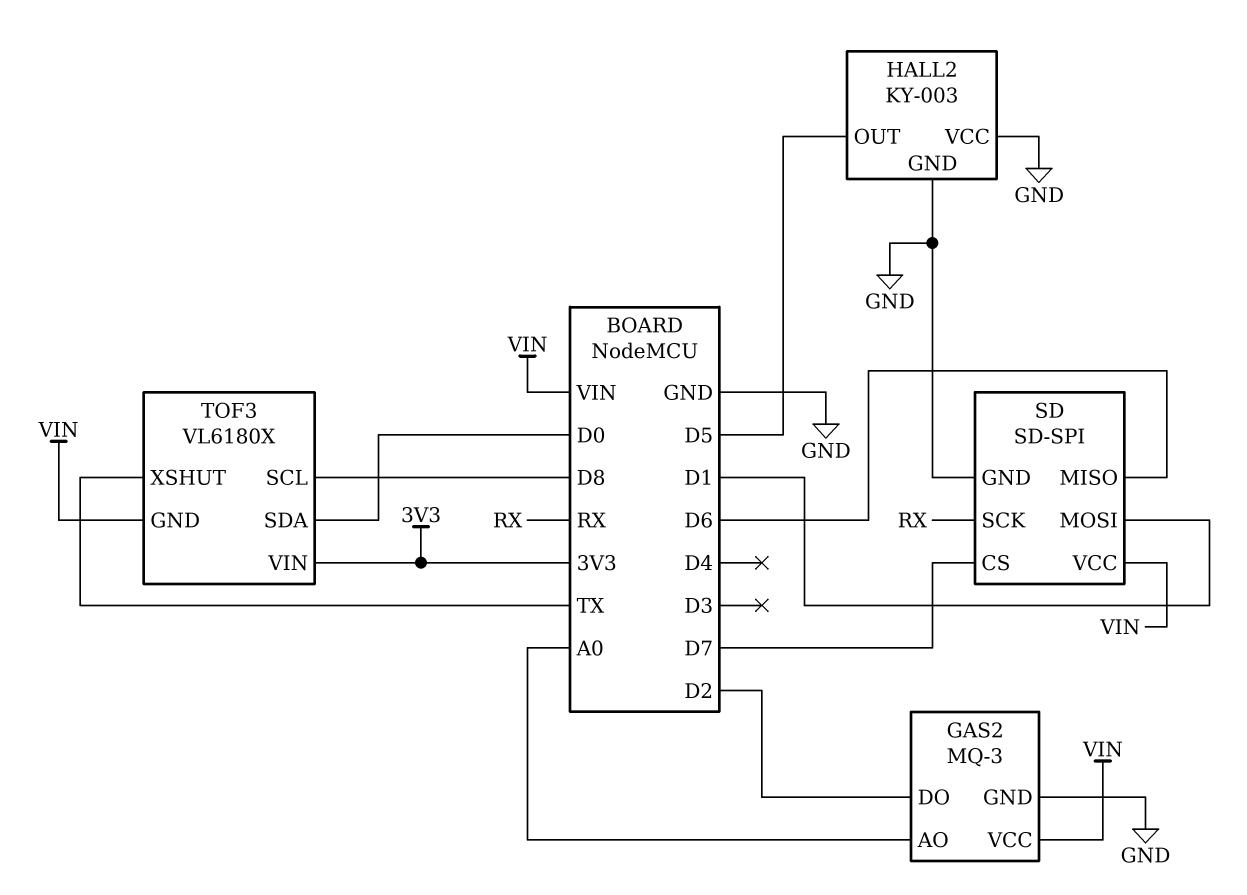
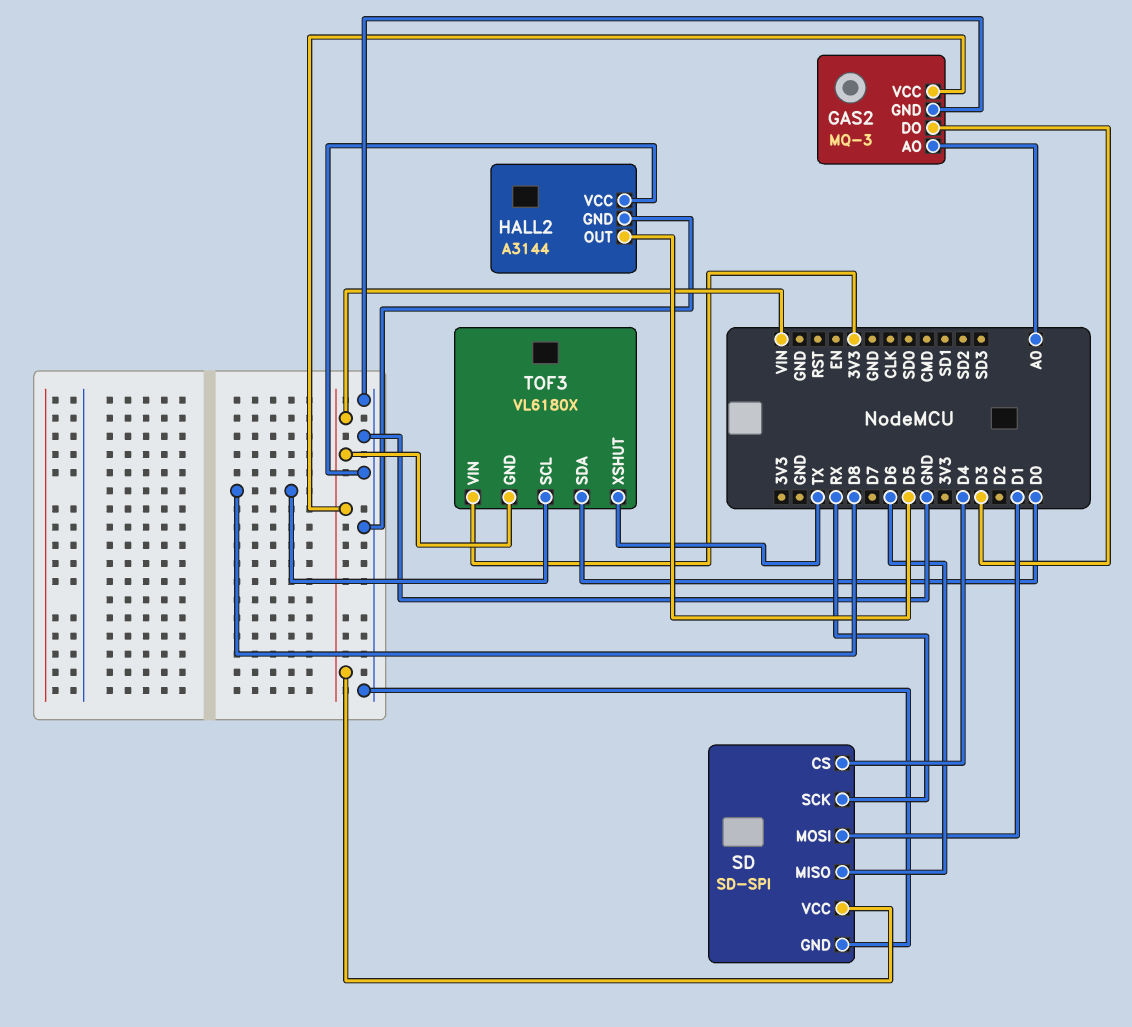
GAS2 pin DO: D2 -> D3
HALL2: KY-003 -> A3144
SD pin CS: D7 -> D4

